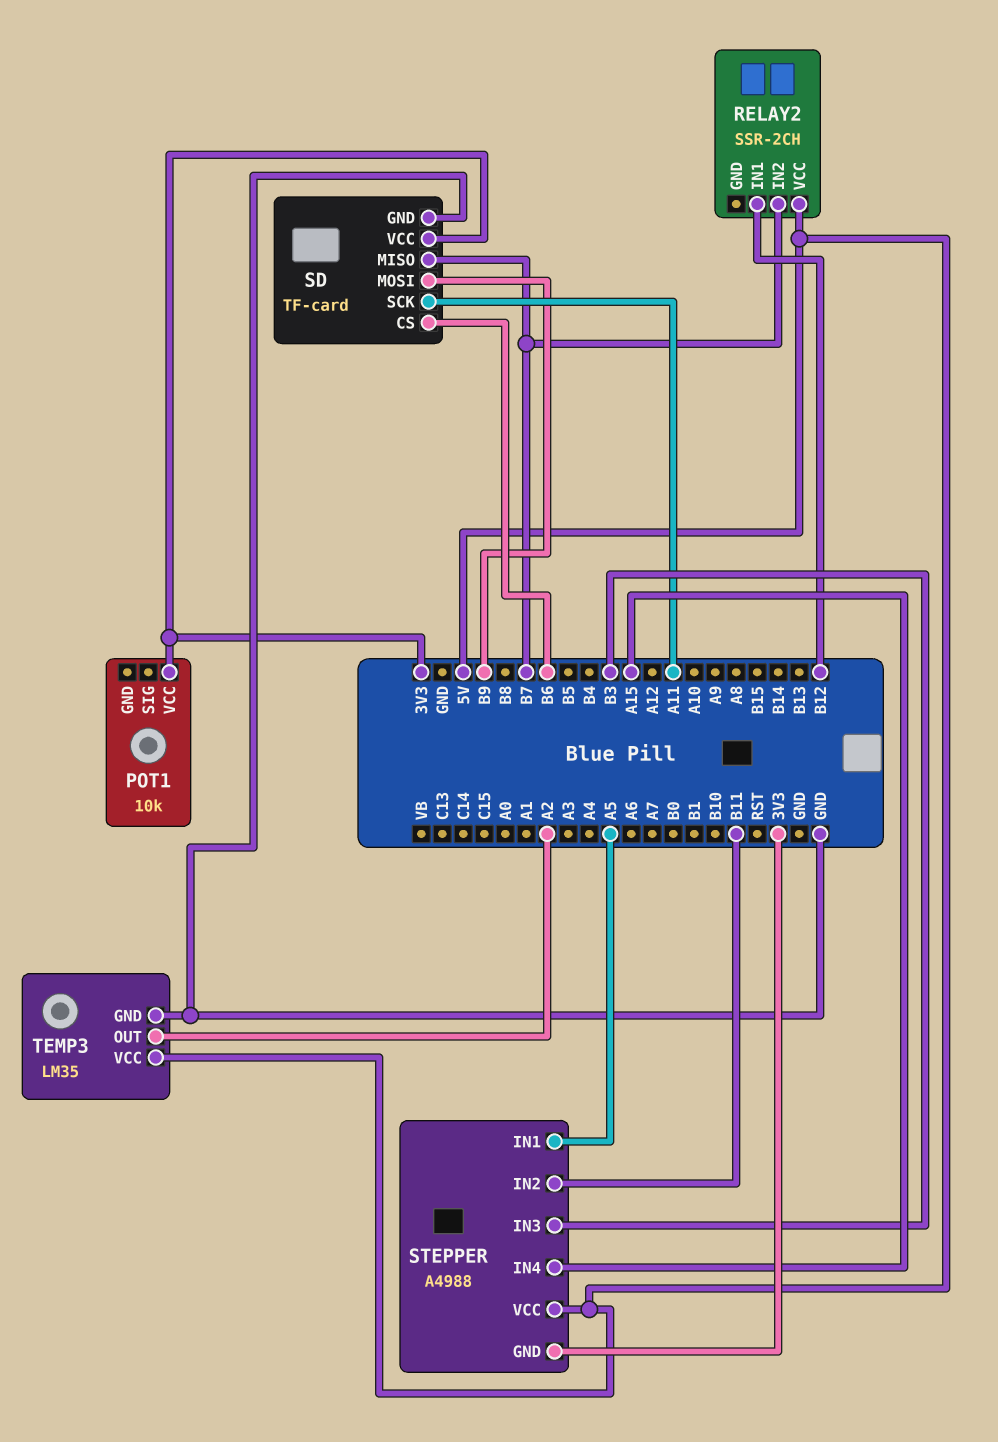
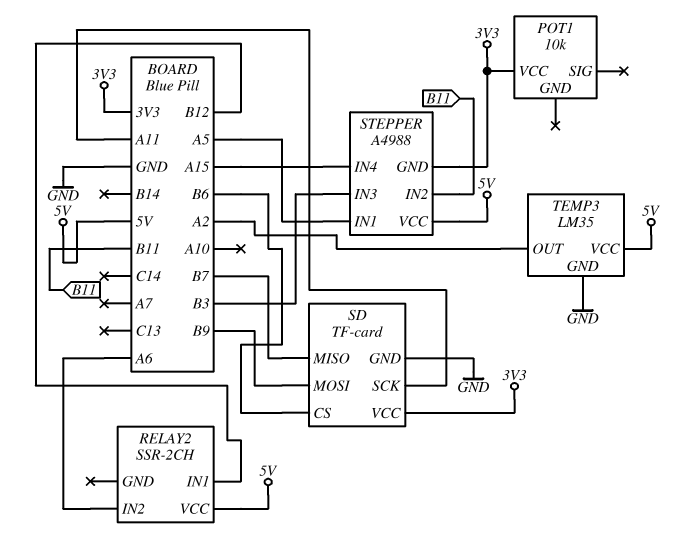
RELAY2 pin IN2: B7 -> A6

